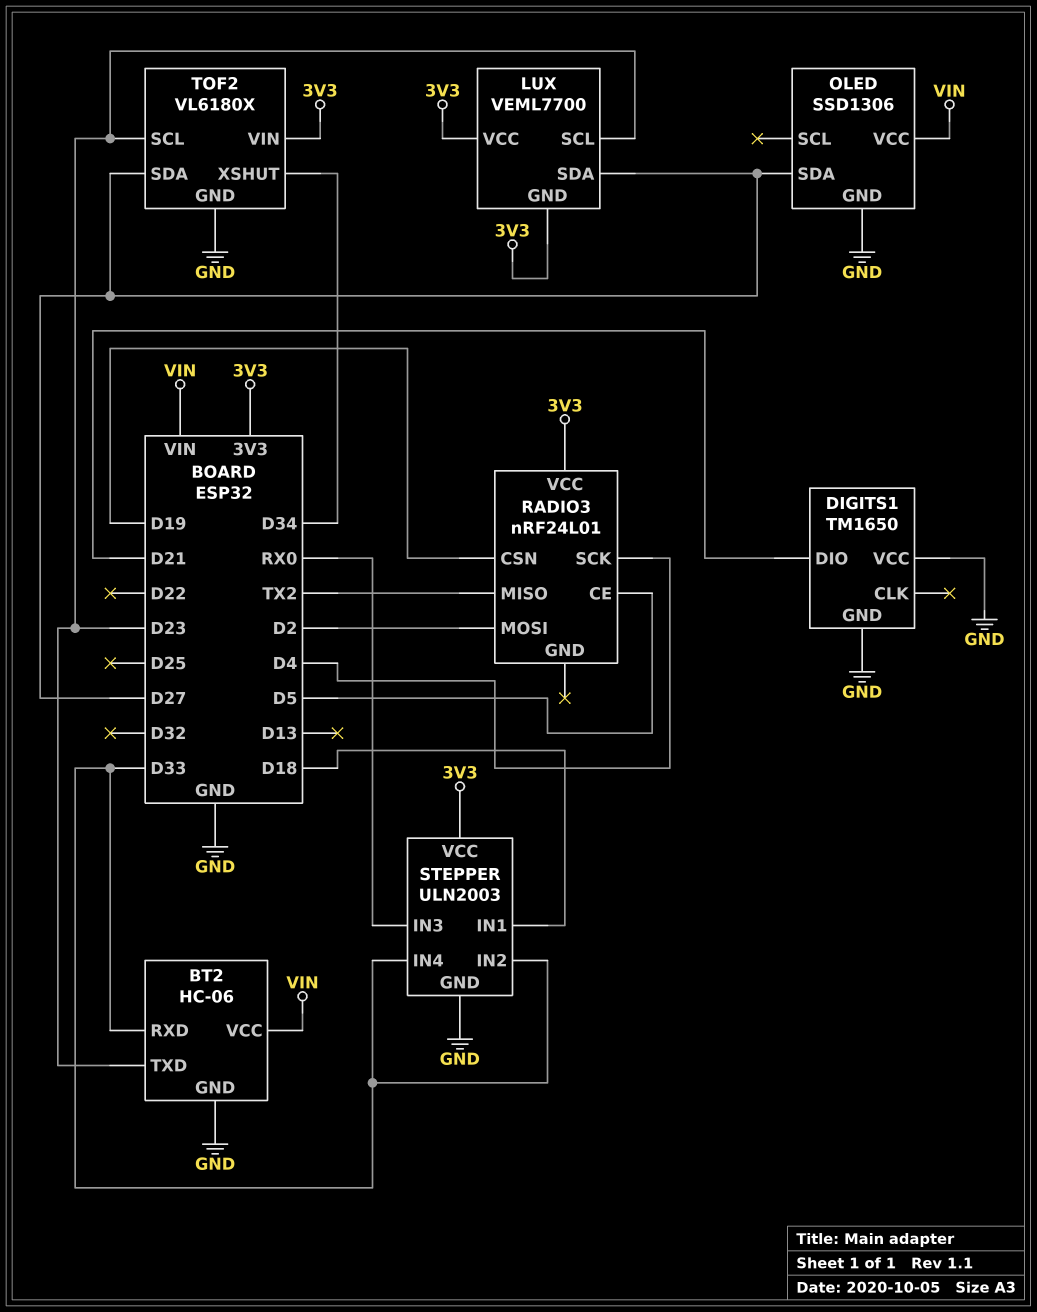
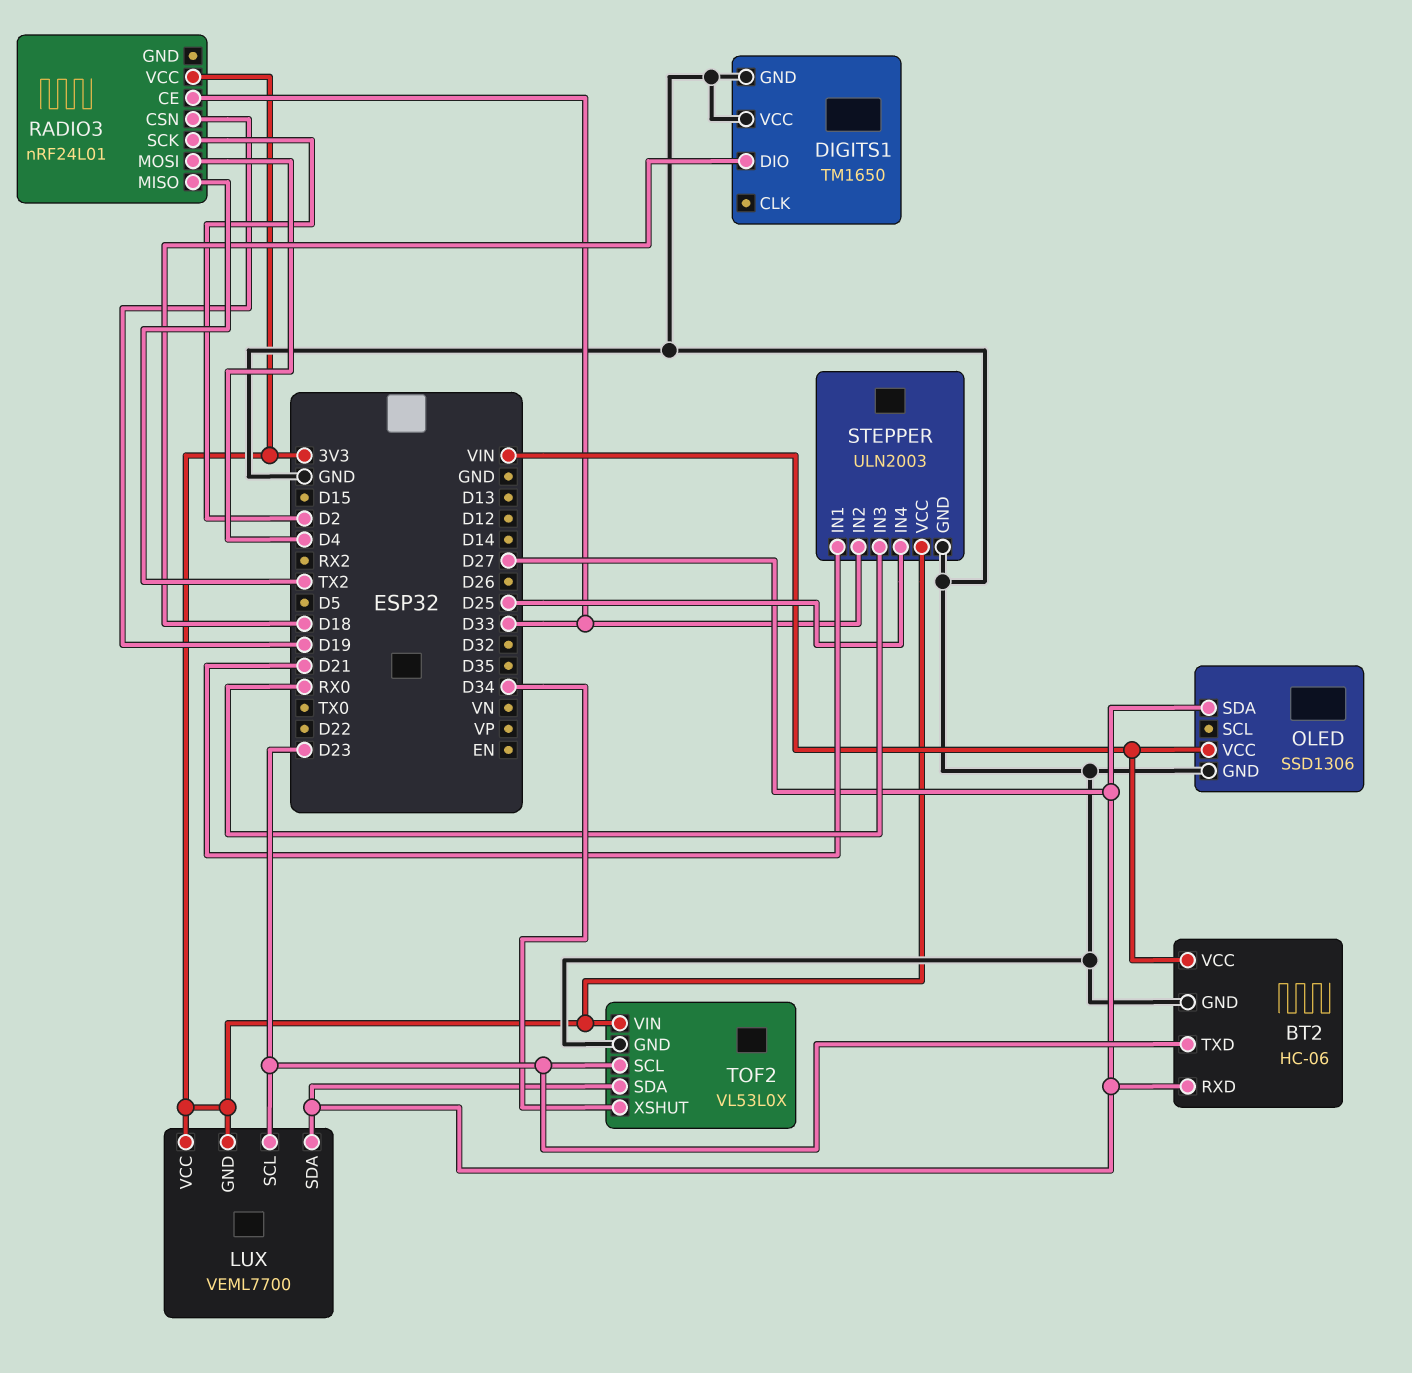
BT2 pin RXD: D33 -> D27
DIGITS1 pin DIO: D21 -> D18
RADIO3 pin CE: D5 -> D33
RADIO3 pin MOSI: D2 -> D4
RADIO3 pin SCK: D4 -> D2
STEPPER pin IN1: D18 -> D21
STEPPER pin IN4: D33 -> D25
TOF2: VL6180X -> VL53L0X

